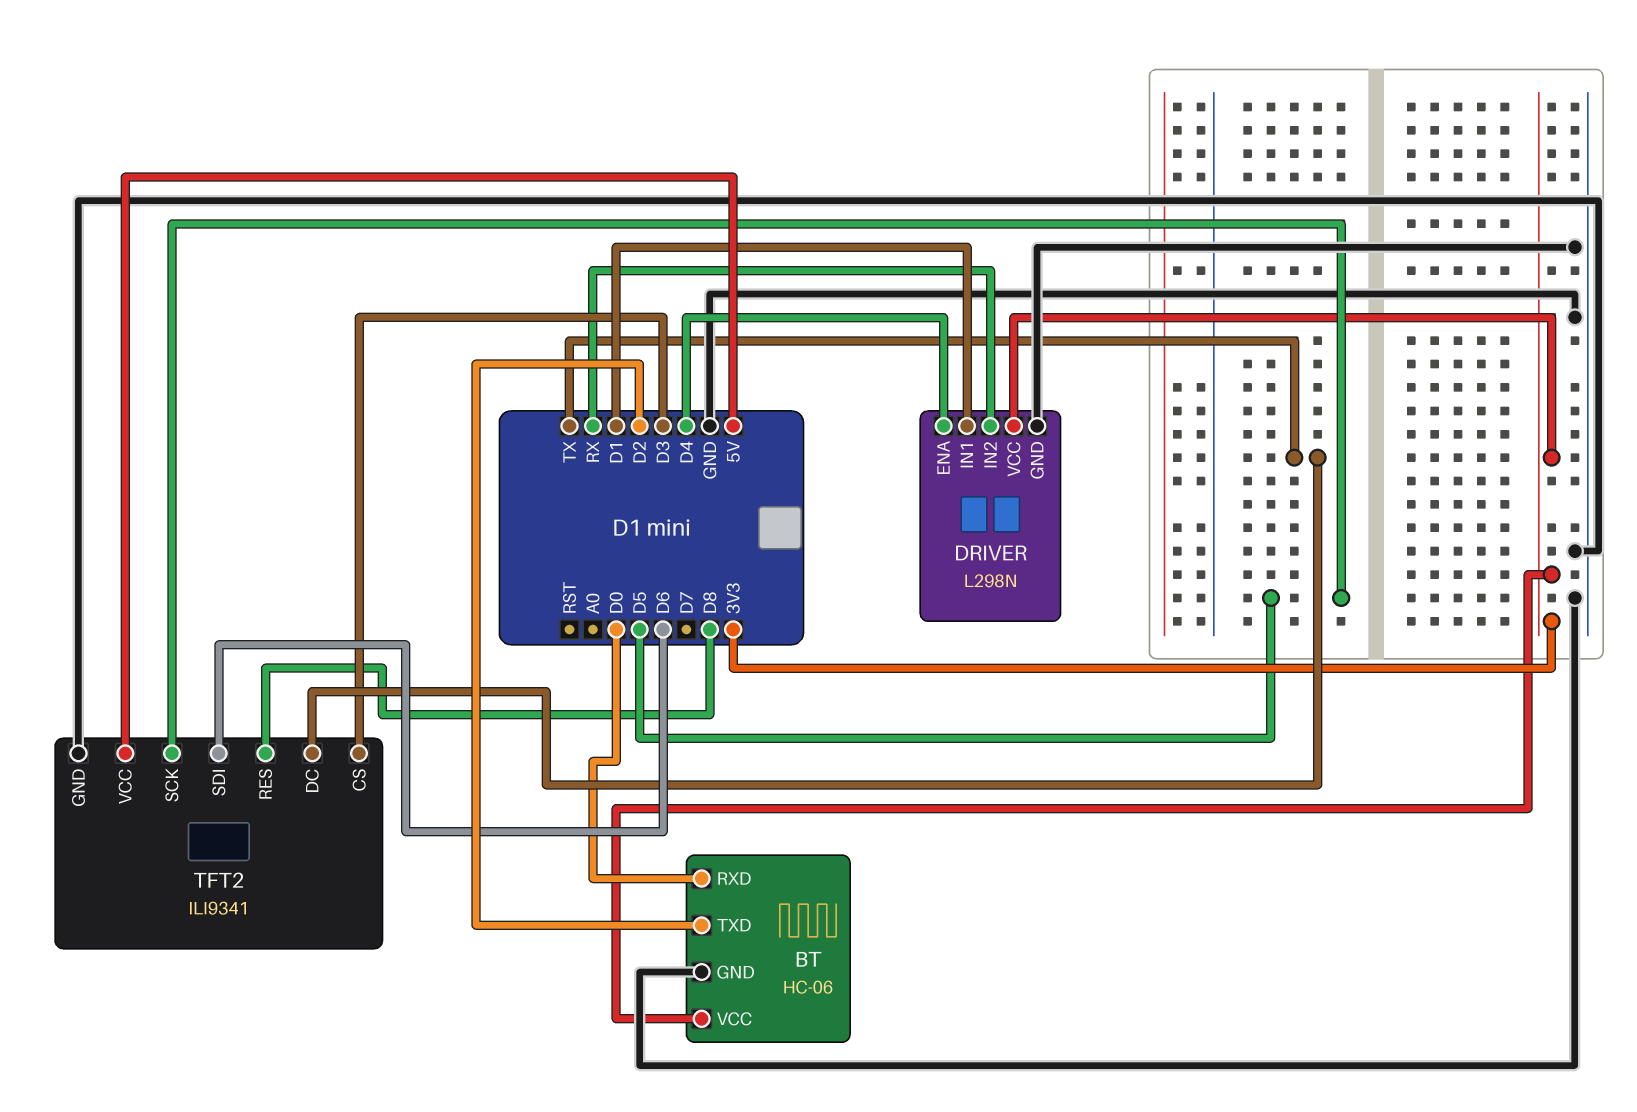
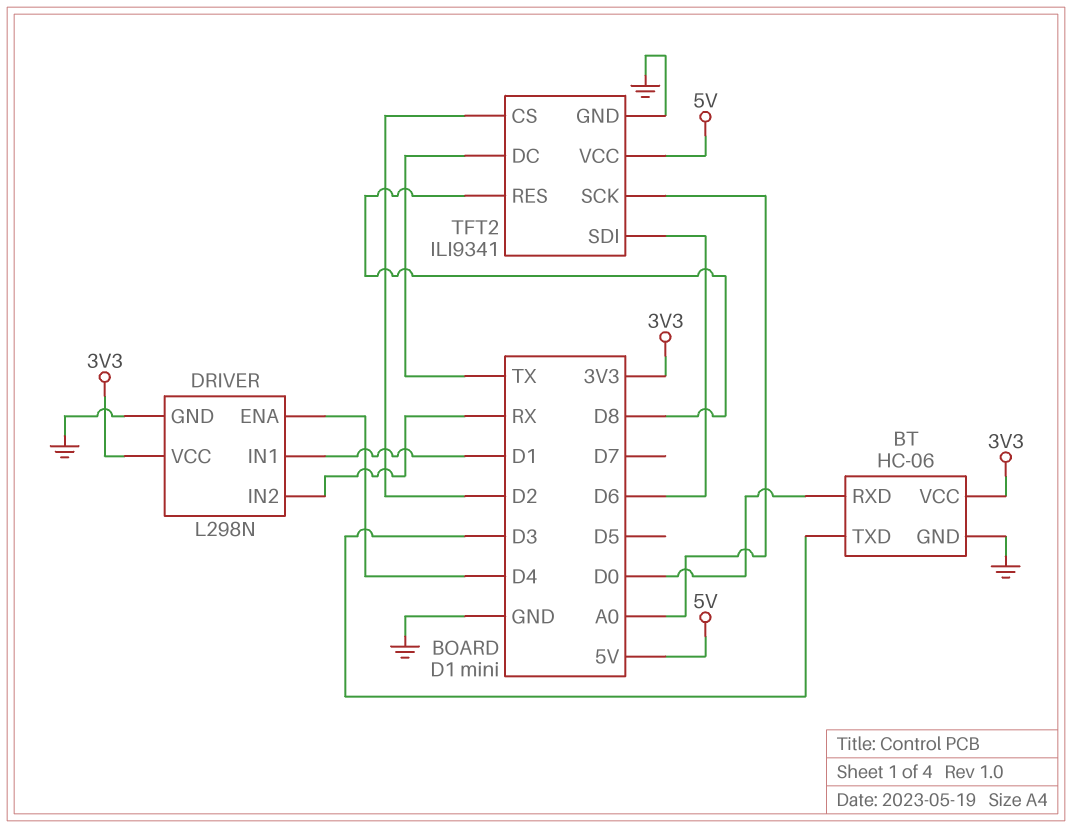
BT pin TXD: D2 -> D3
TFT2 pin CS: D3 -> D2
TFT2 pin SCK: D5 -> A0

